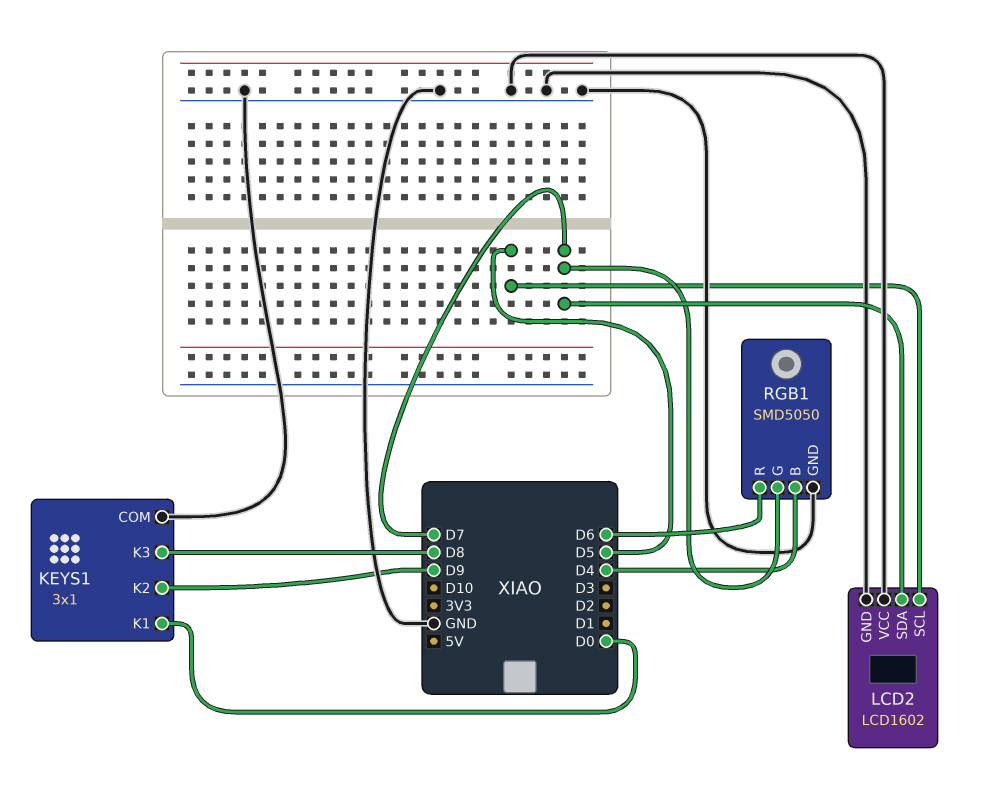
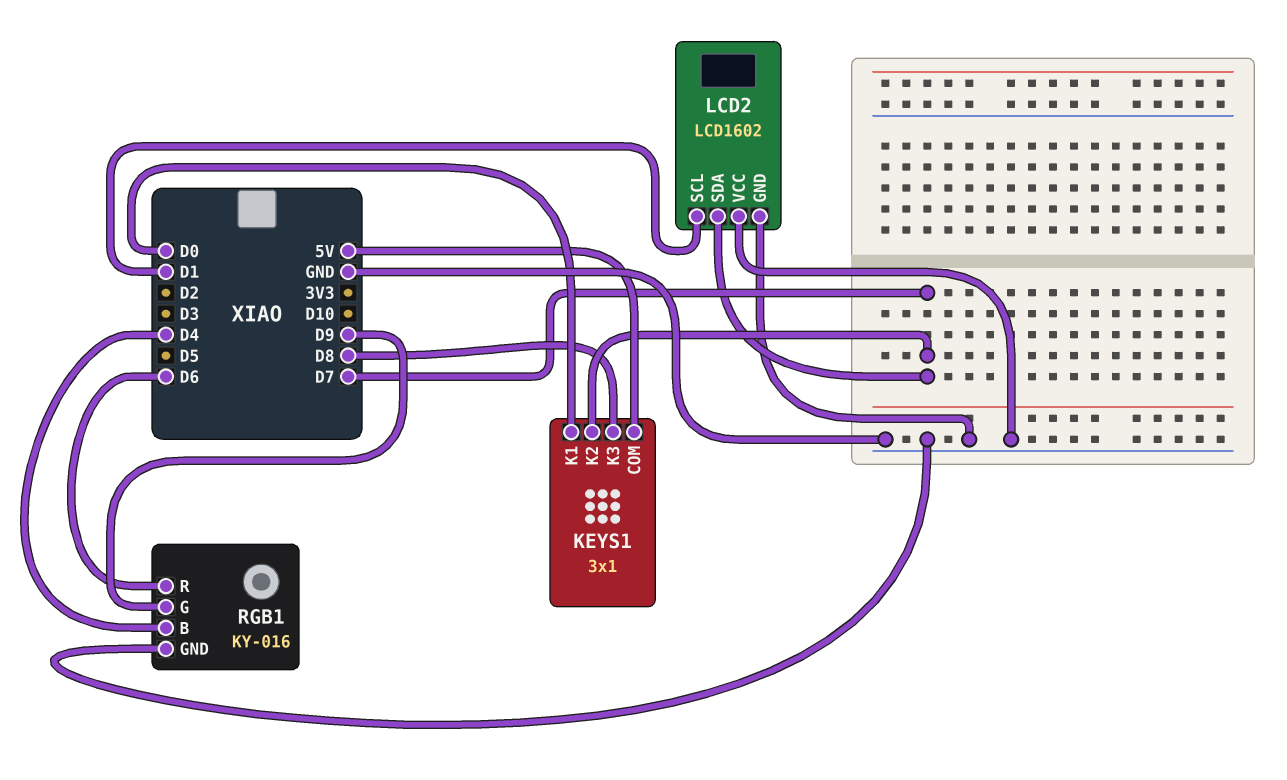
KEYS1 pin COM: GND -> 5V
KEYS1 pin K2: D9 -> D7
LCD2 pin SCL: D5 -> D1
RGB1: SMD5050 -> KY-016
RGB1 pin G: D7 -> D9

